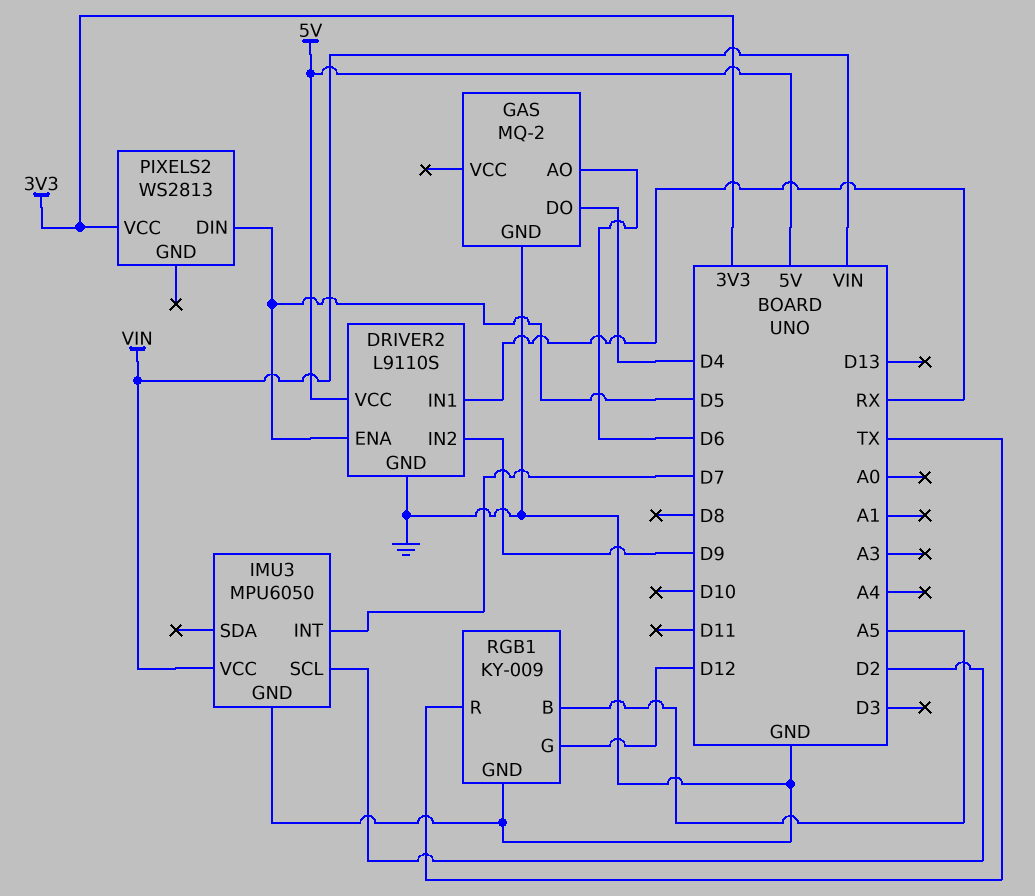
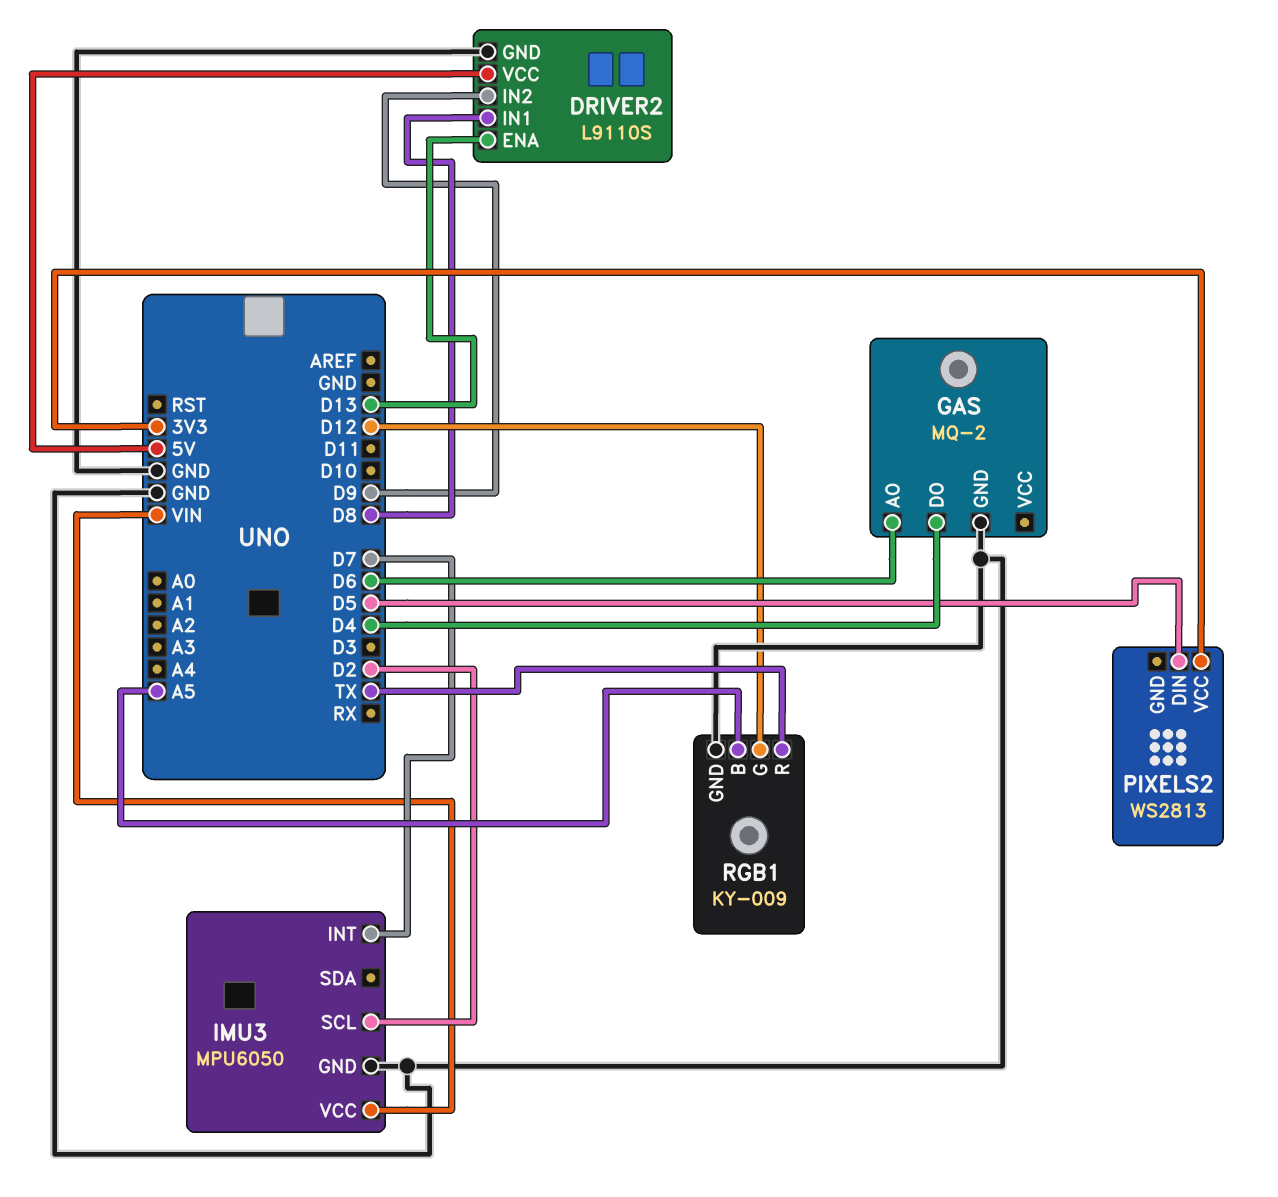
DRIVER2 pin ENA: D5 -> D13
DRIVER2 pin IN1: RX -> D8

